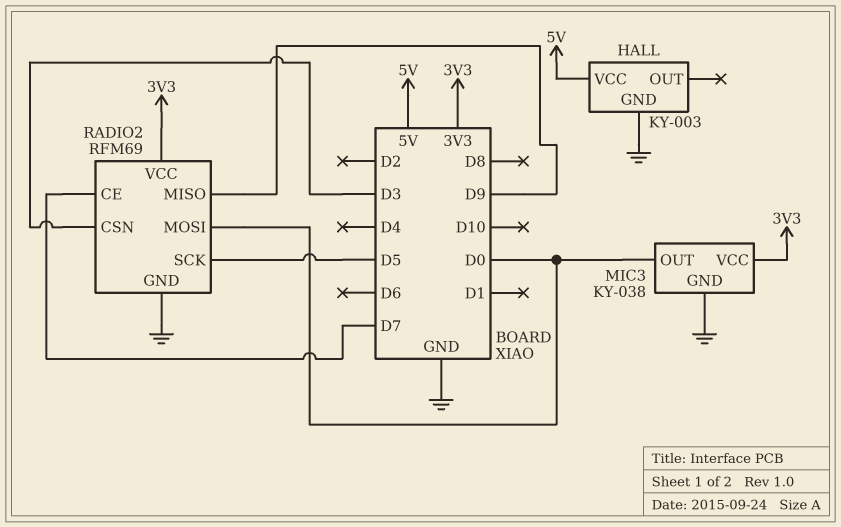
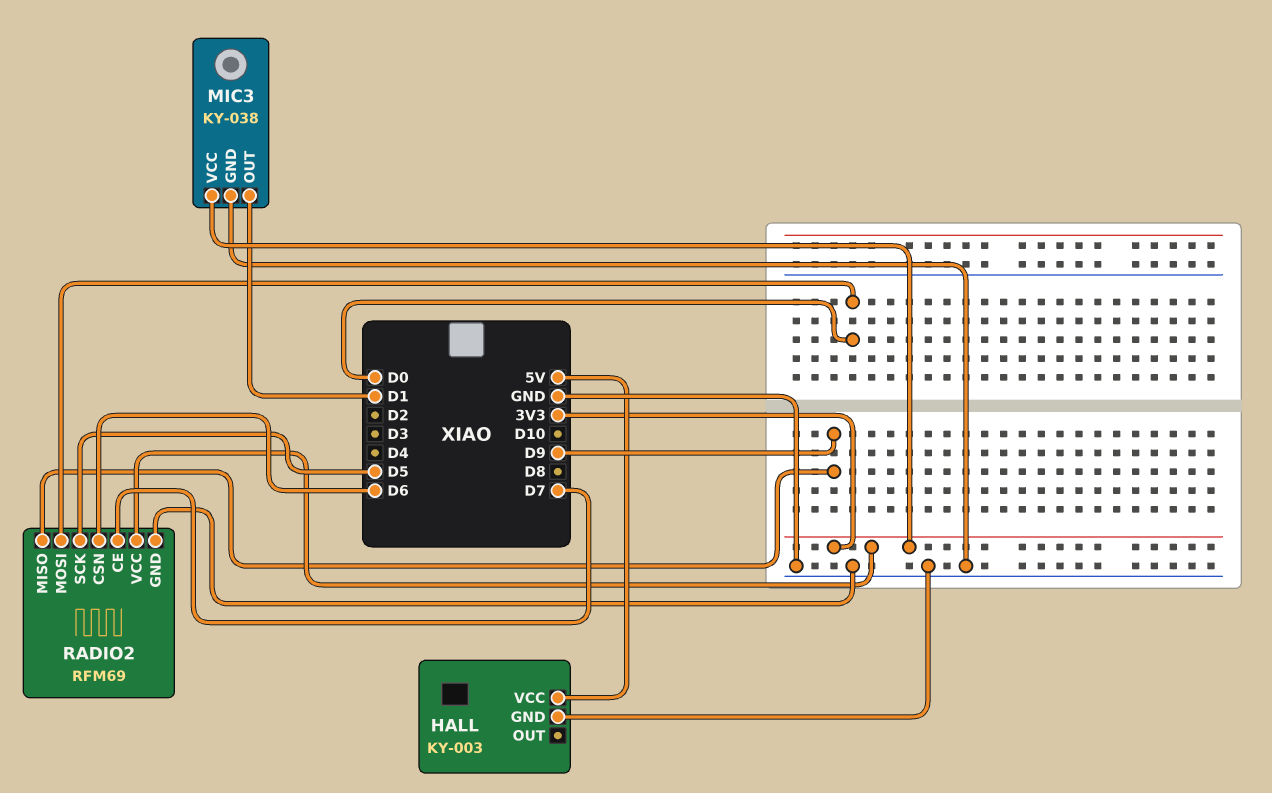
MIC3 pin OUT: D0 -> D1
RADIO2 pin CSN: D3 -> D6

